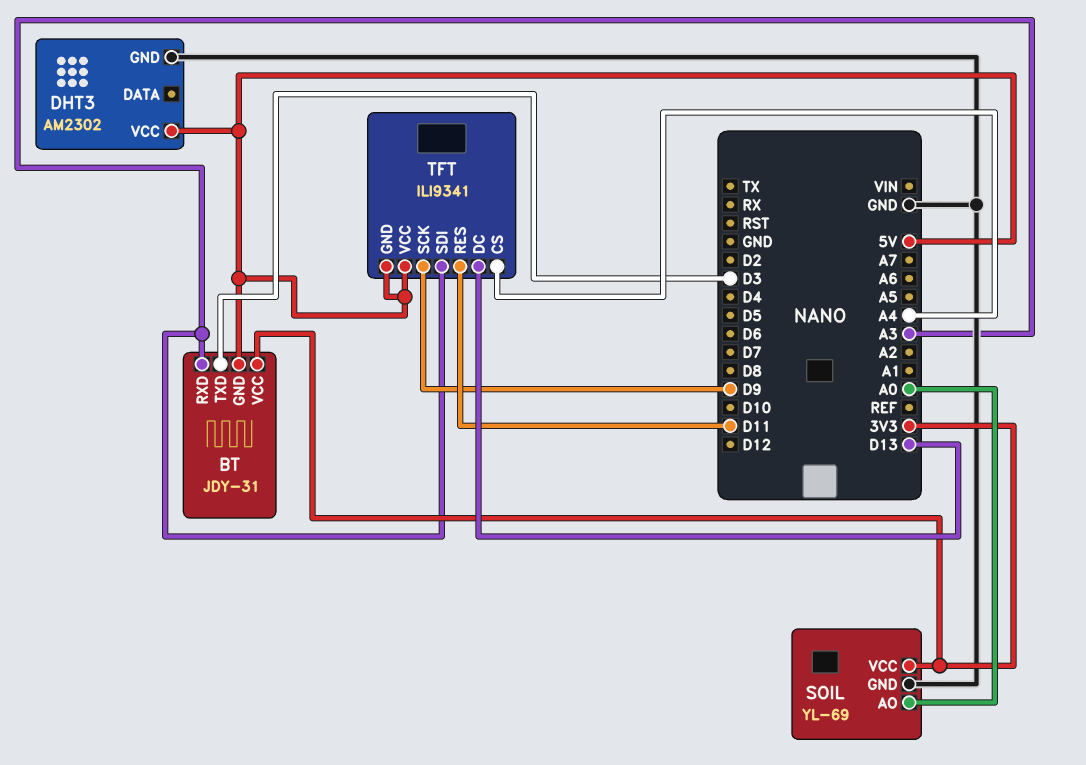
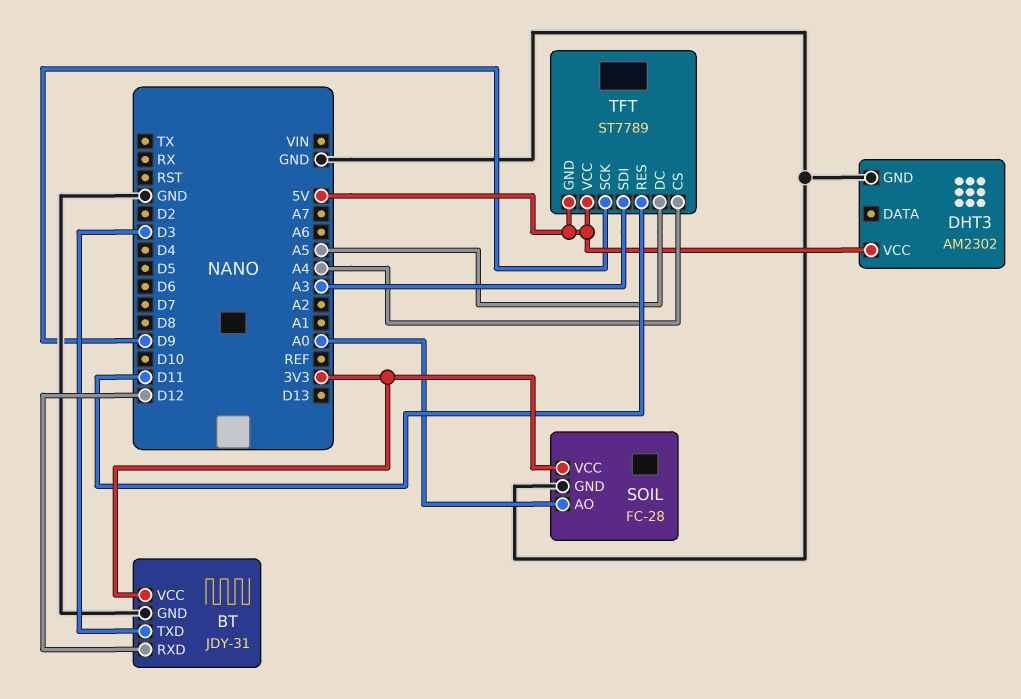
BT pin GND: 5V -> GND
BT pin RXD: A3 -> D12
SOIL: YL-69 -> FC-28
TFT: ILI9341 -> ST7789
TFT pin DC: D13 -> A5

